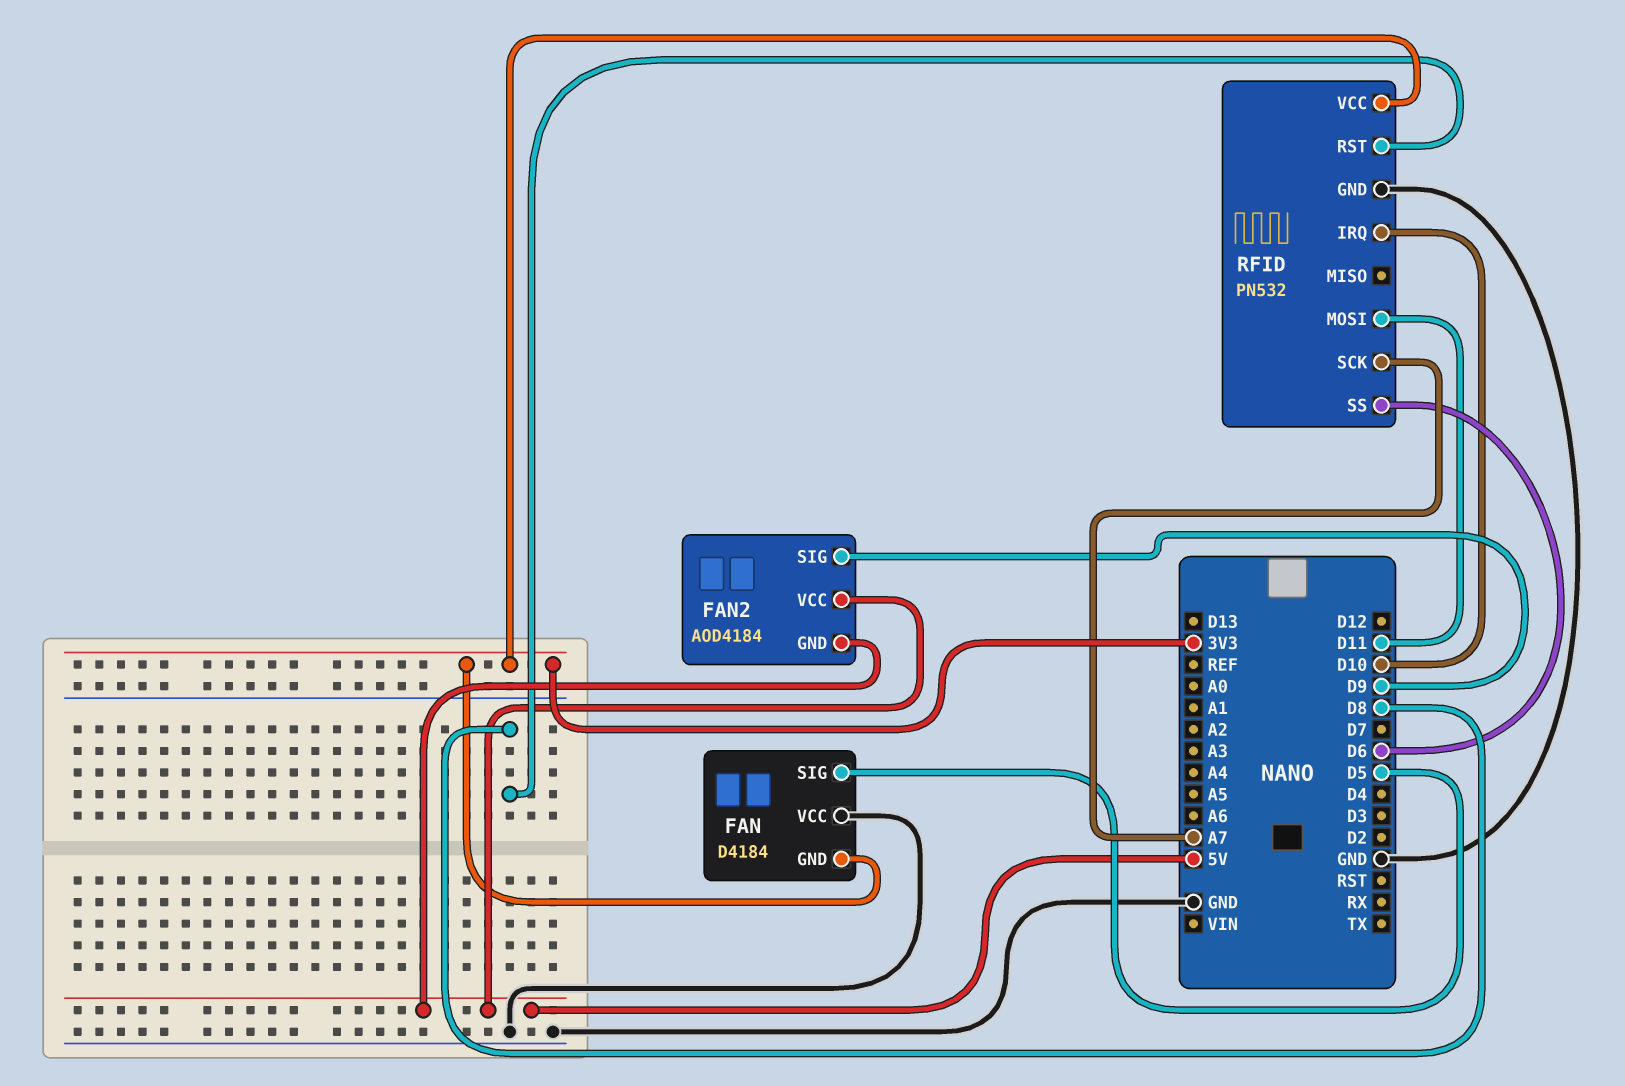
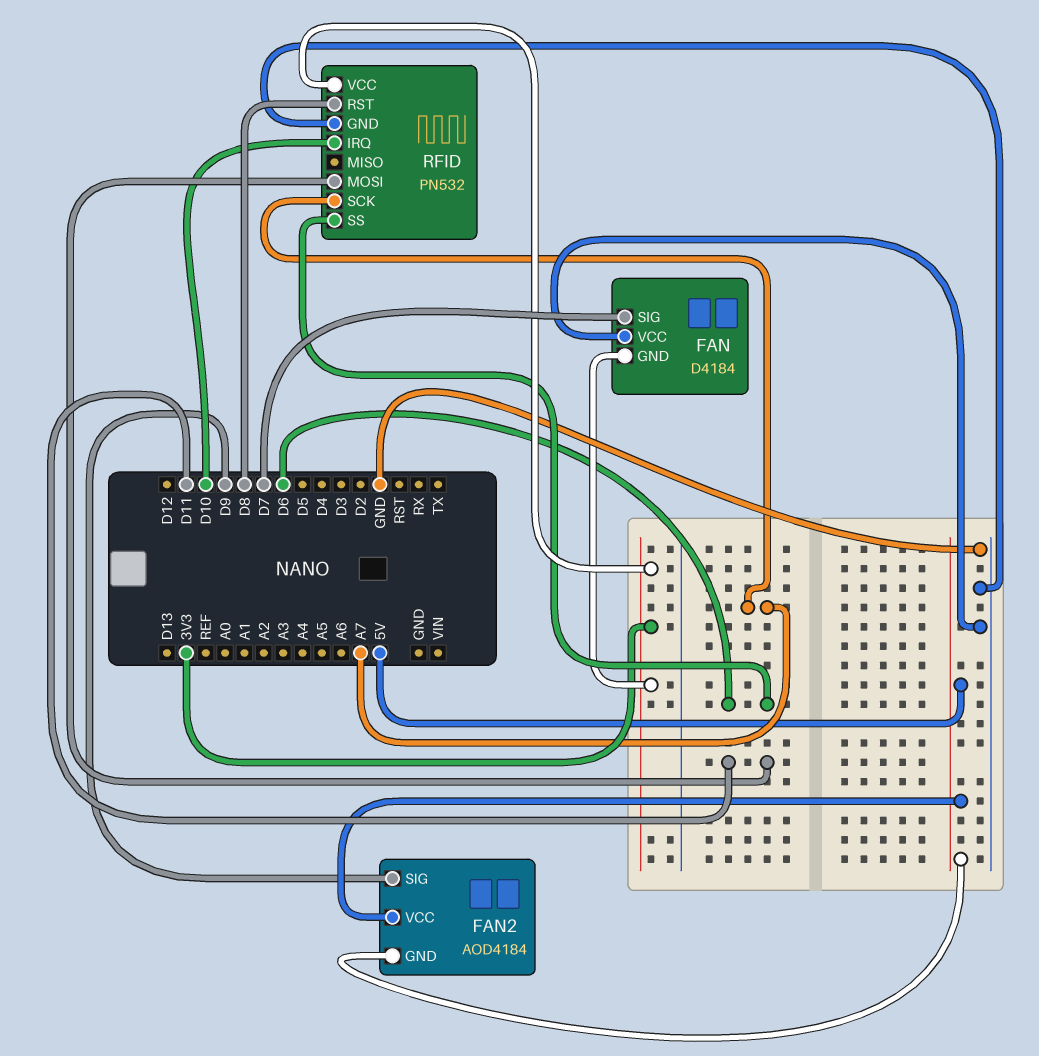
FAN pin SIG: D5 -> D7

